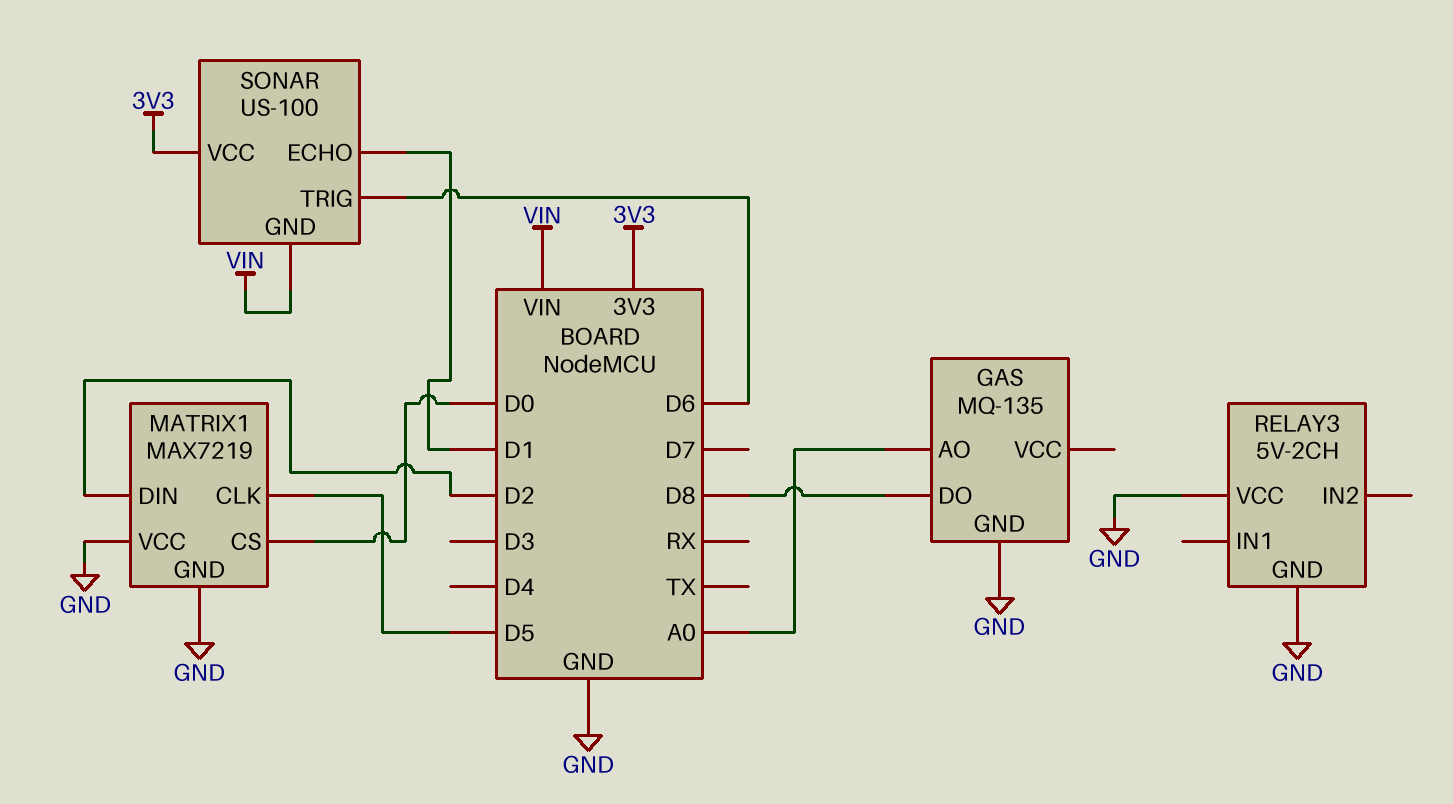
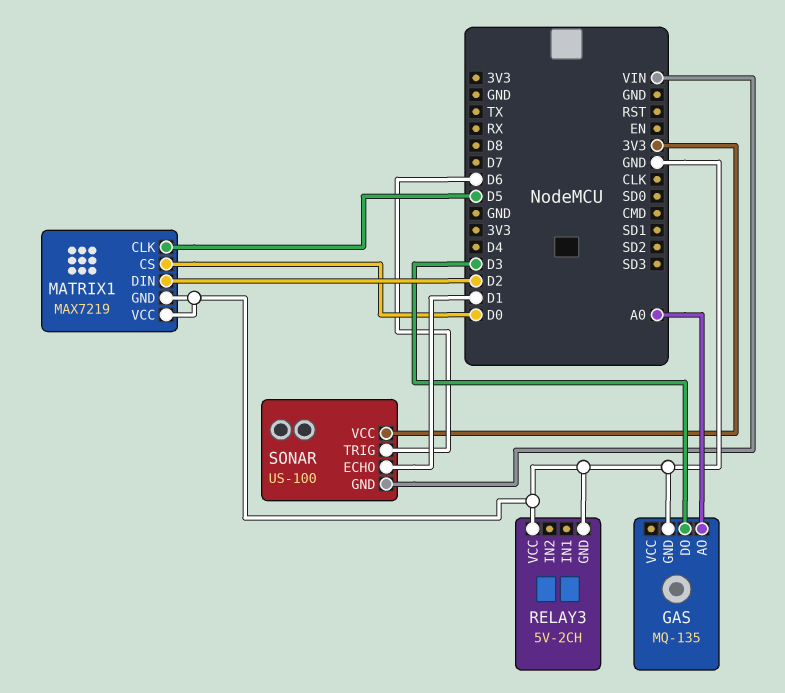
GAS pin DO: D8 -> D3

